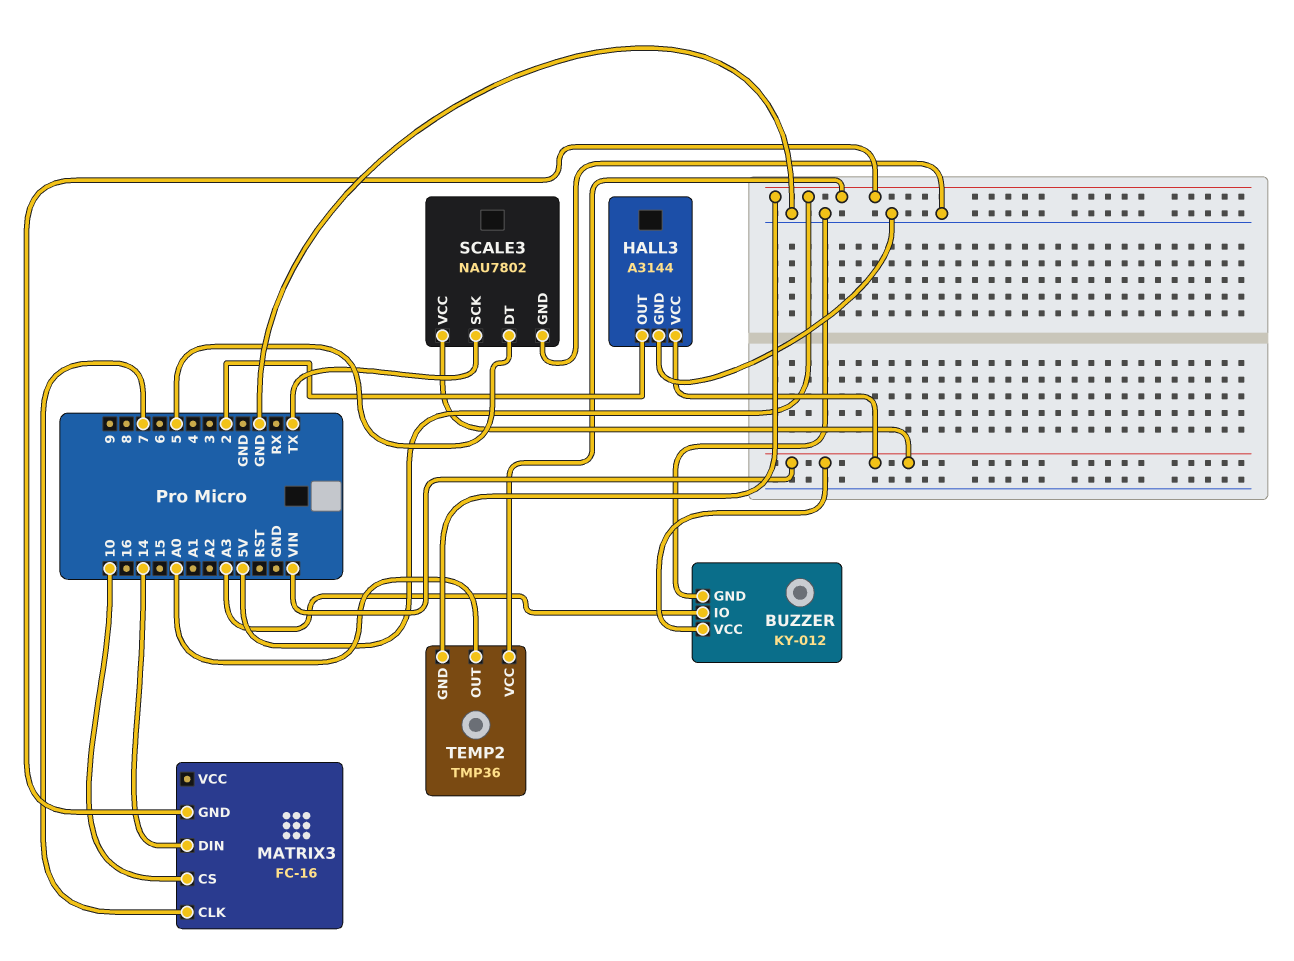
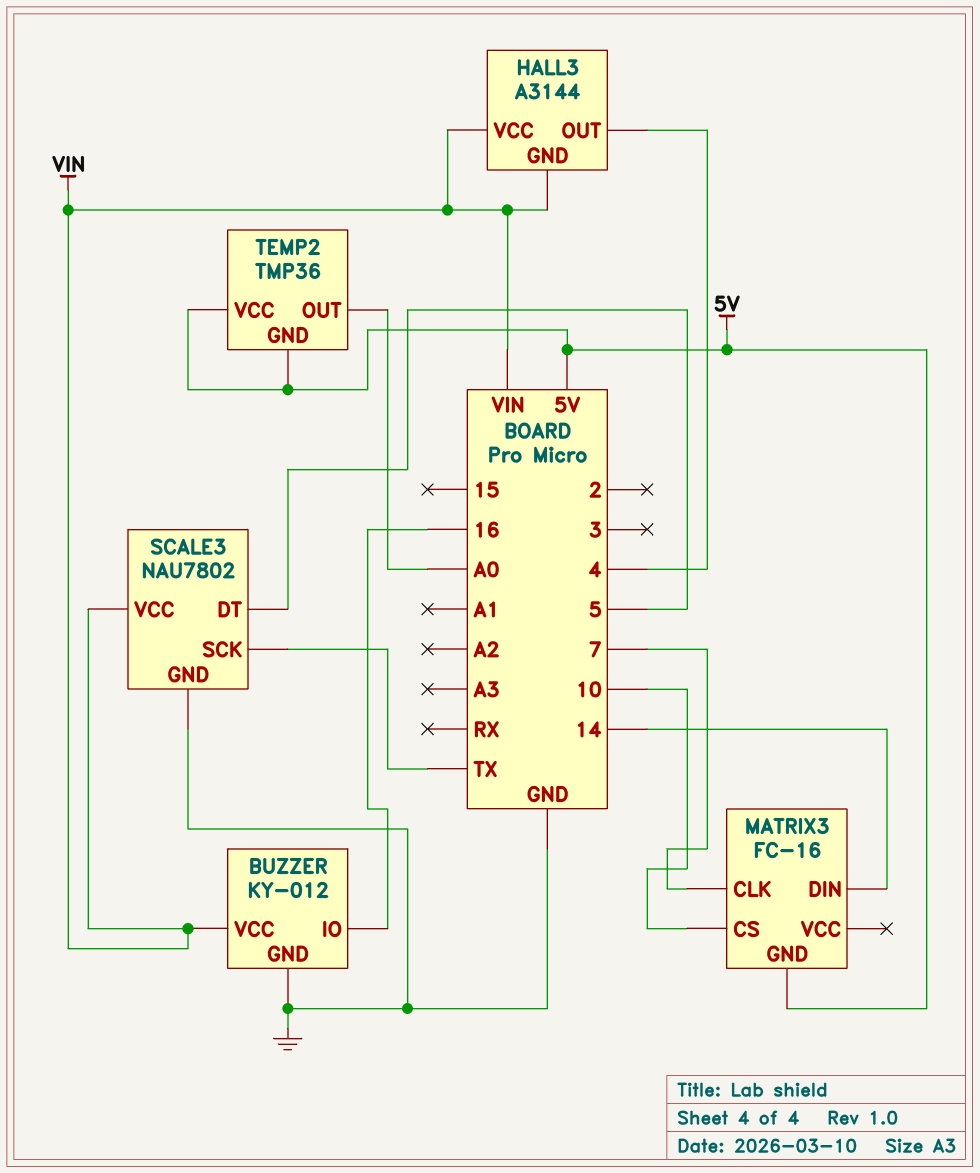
BUZZER pin IO: A3 -> 16
HALL3 pin GND: GND -> VIN
HALL3 pin OUT: 2 -> 4

